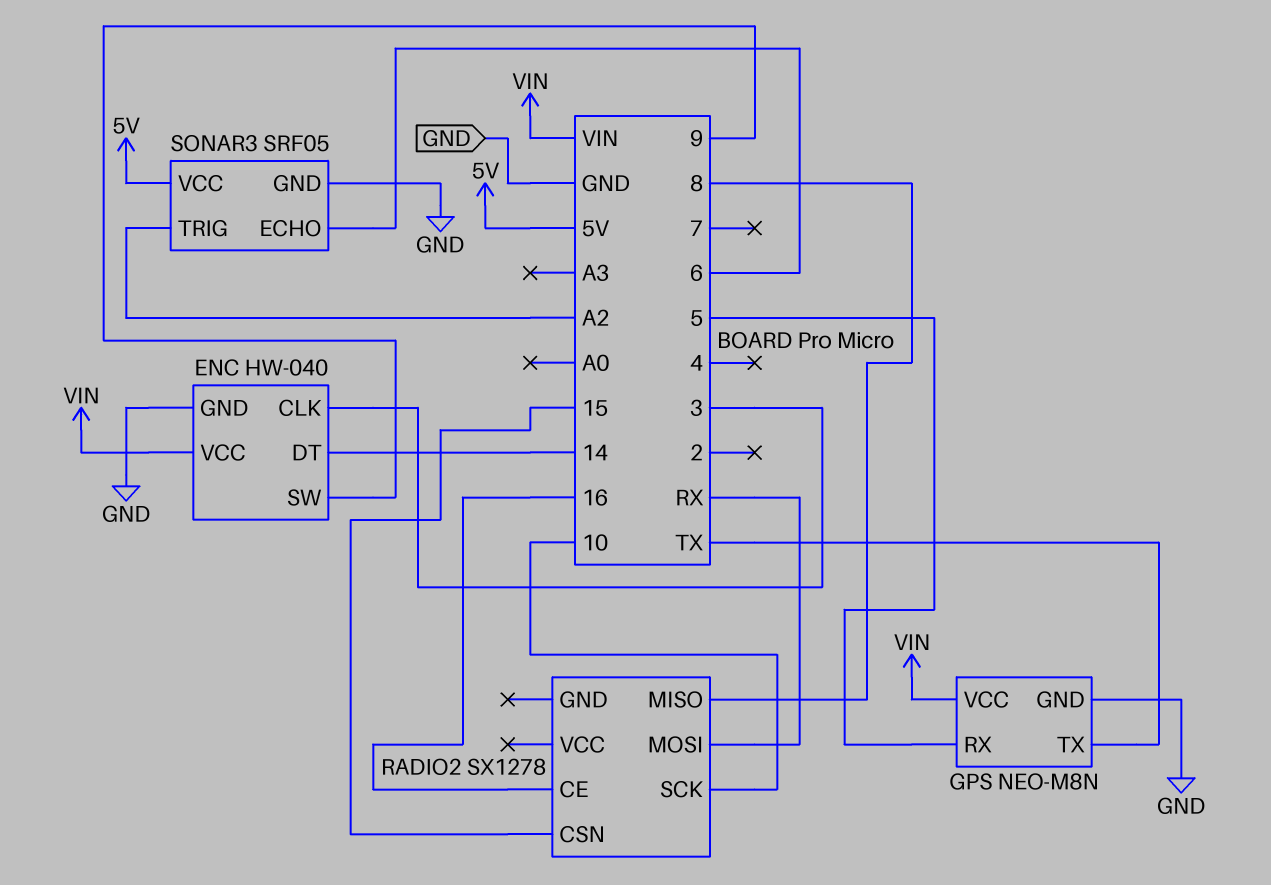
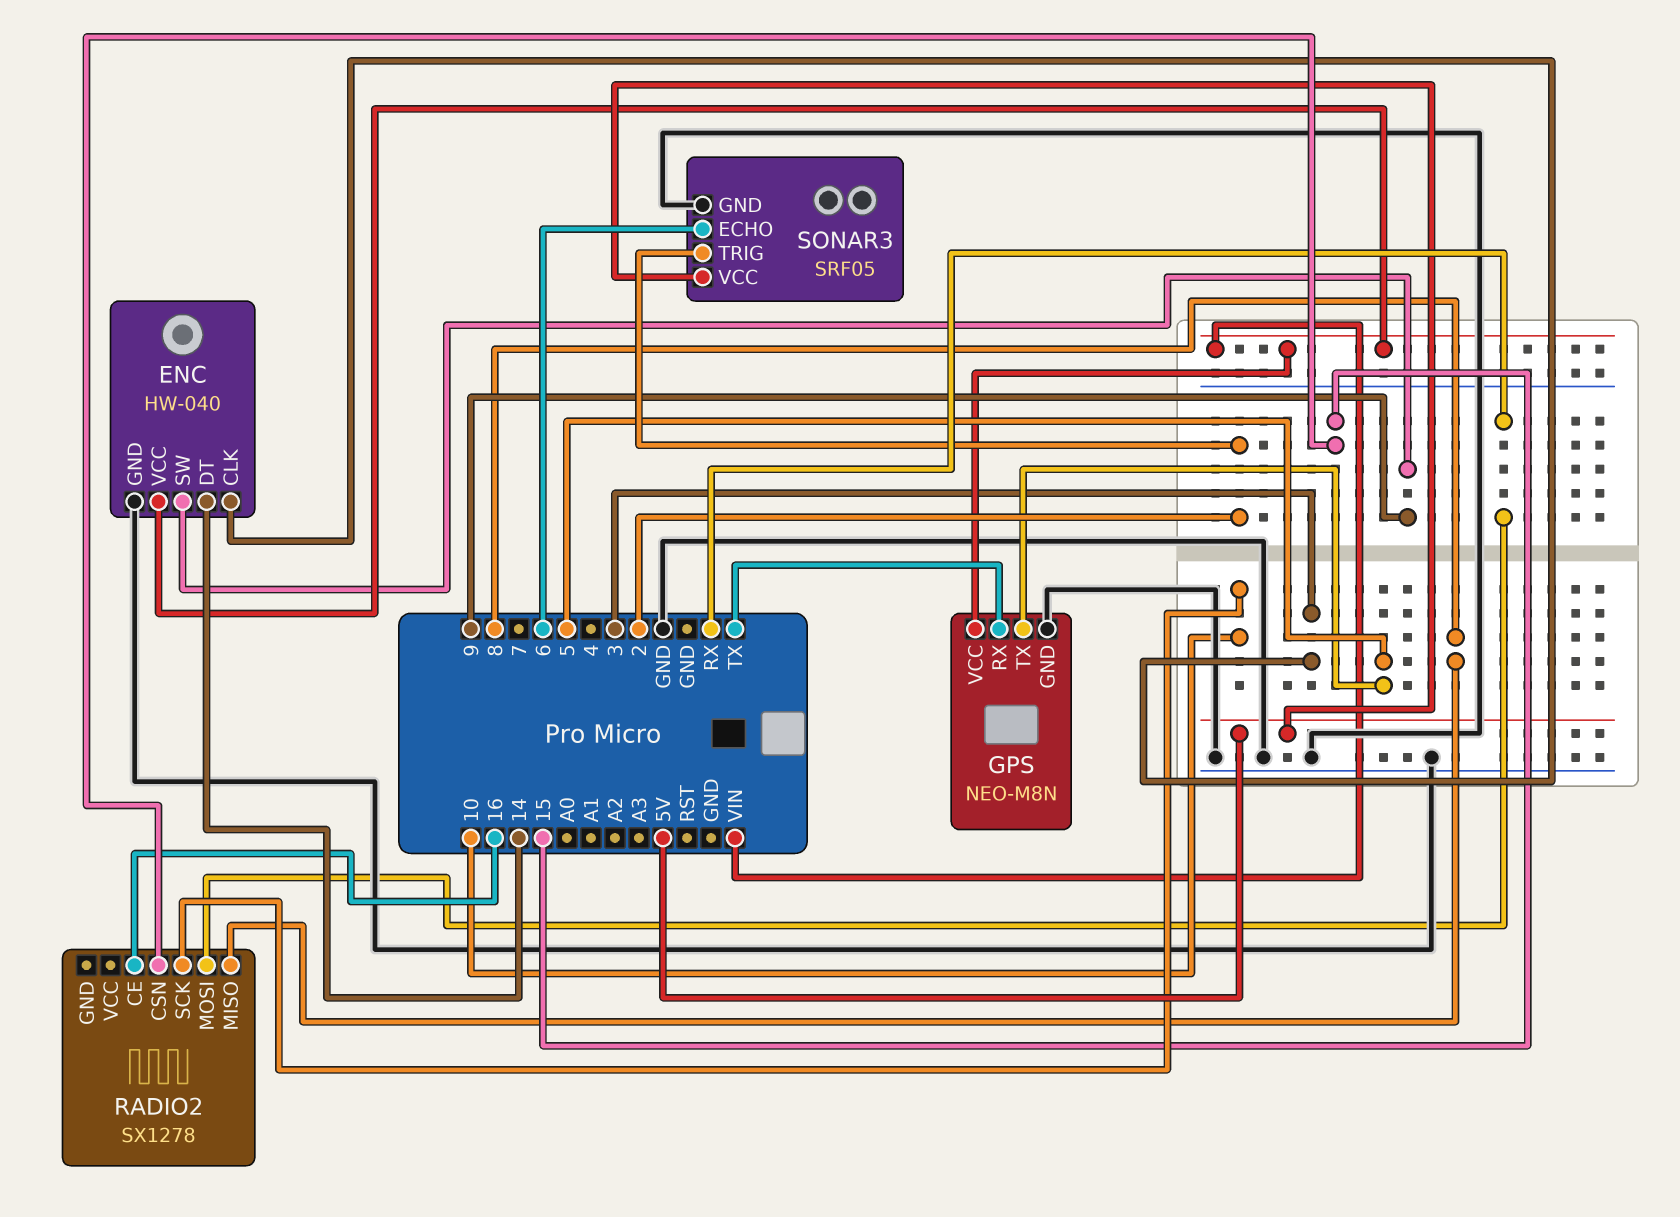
GPS pin RX: 5 -> TX
GPS pin TX: TX -> 5
SONAR3 pin TRIG: A2 -> 2

